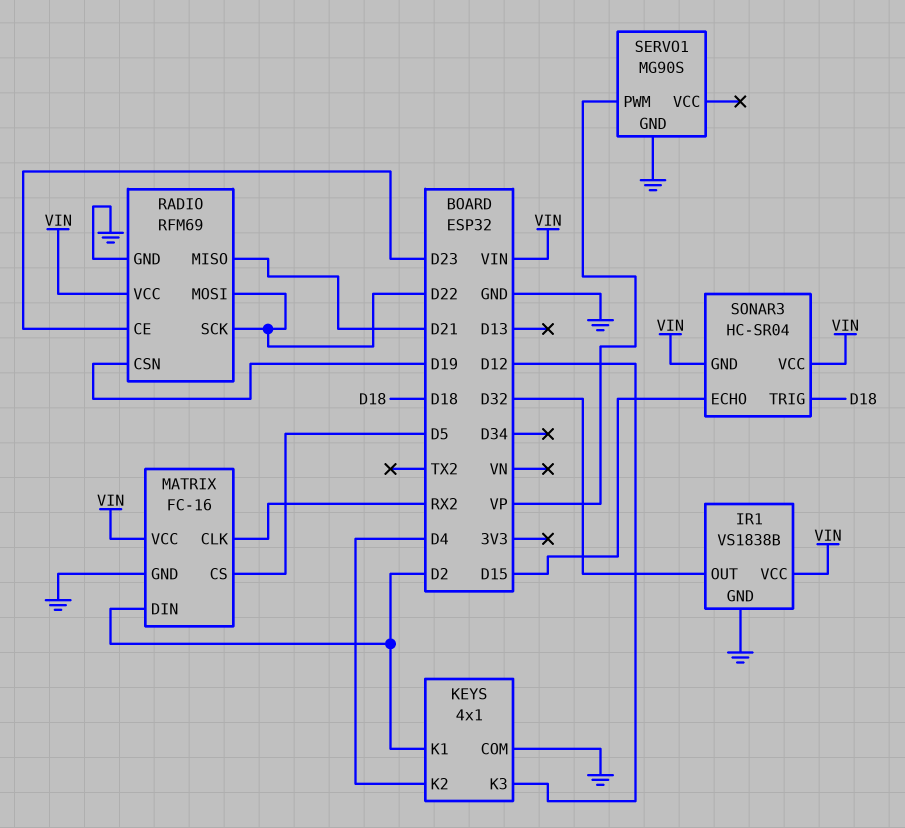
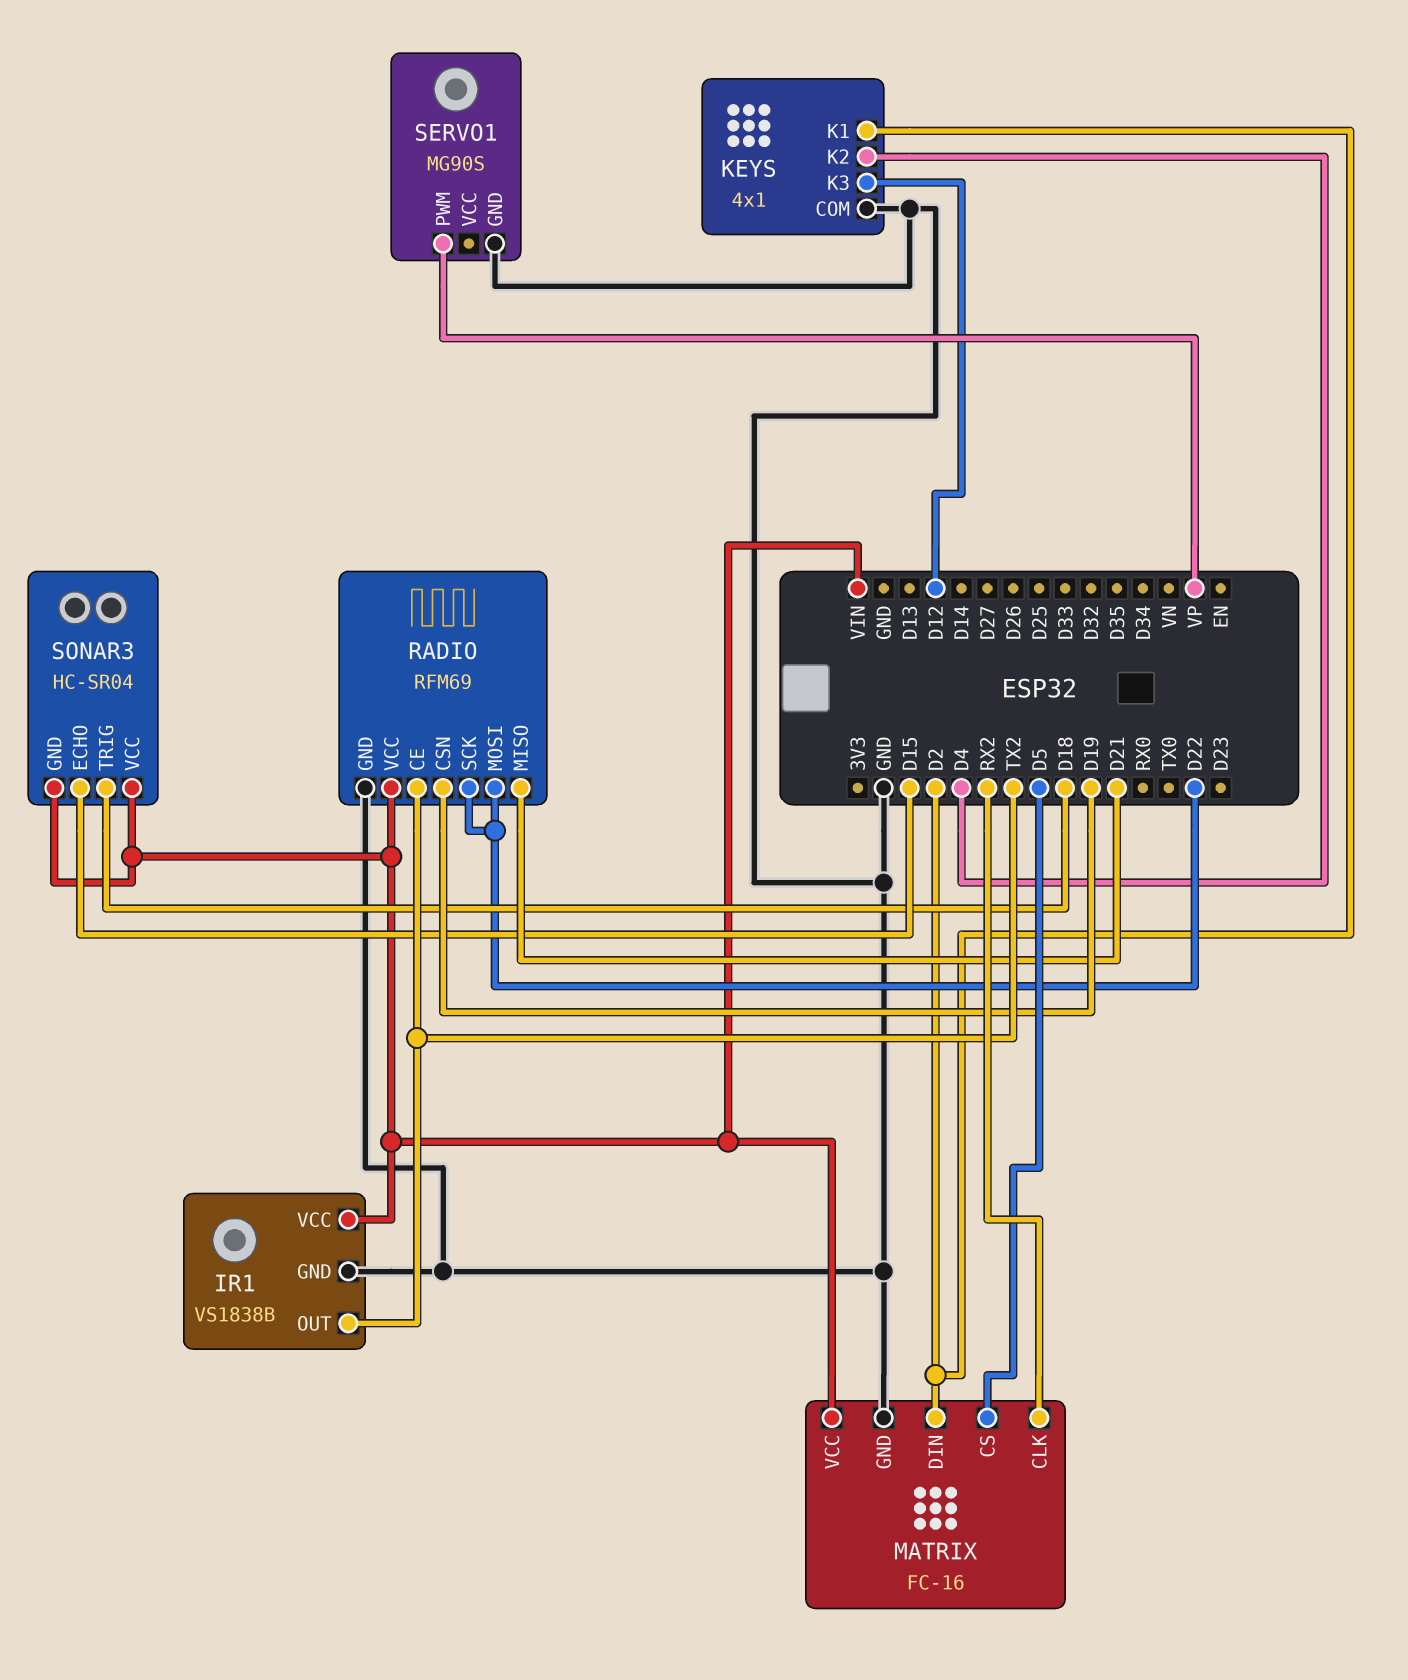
IR1 pin OUT: D32 -> TX2
RADIO pin CE: D23 -> TX2

